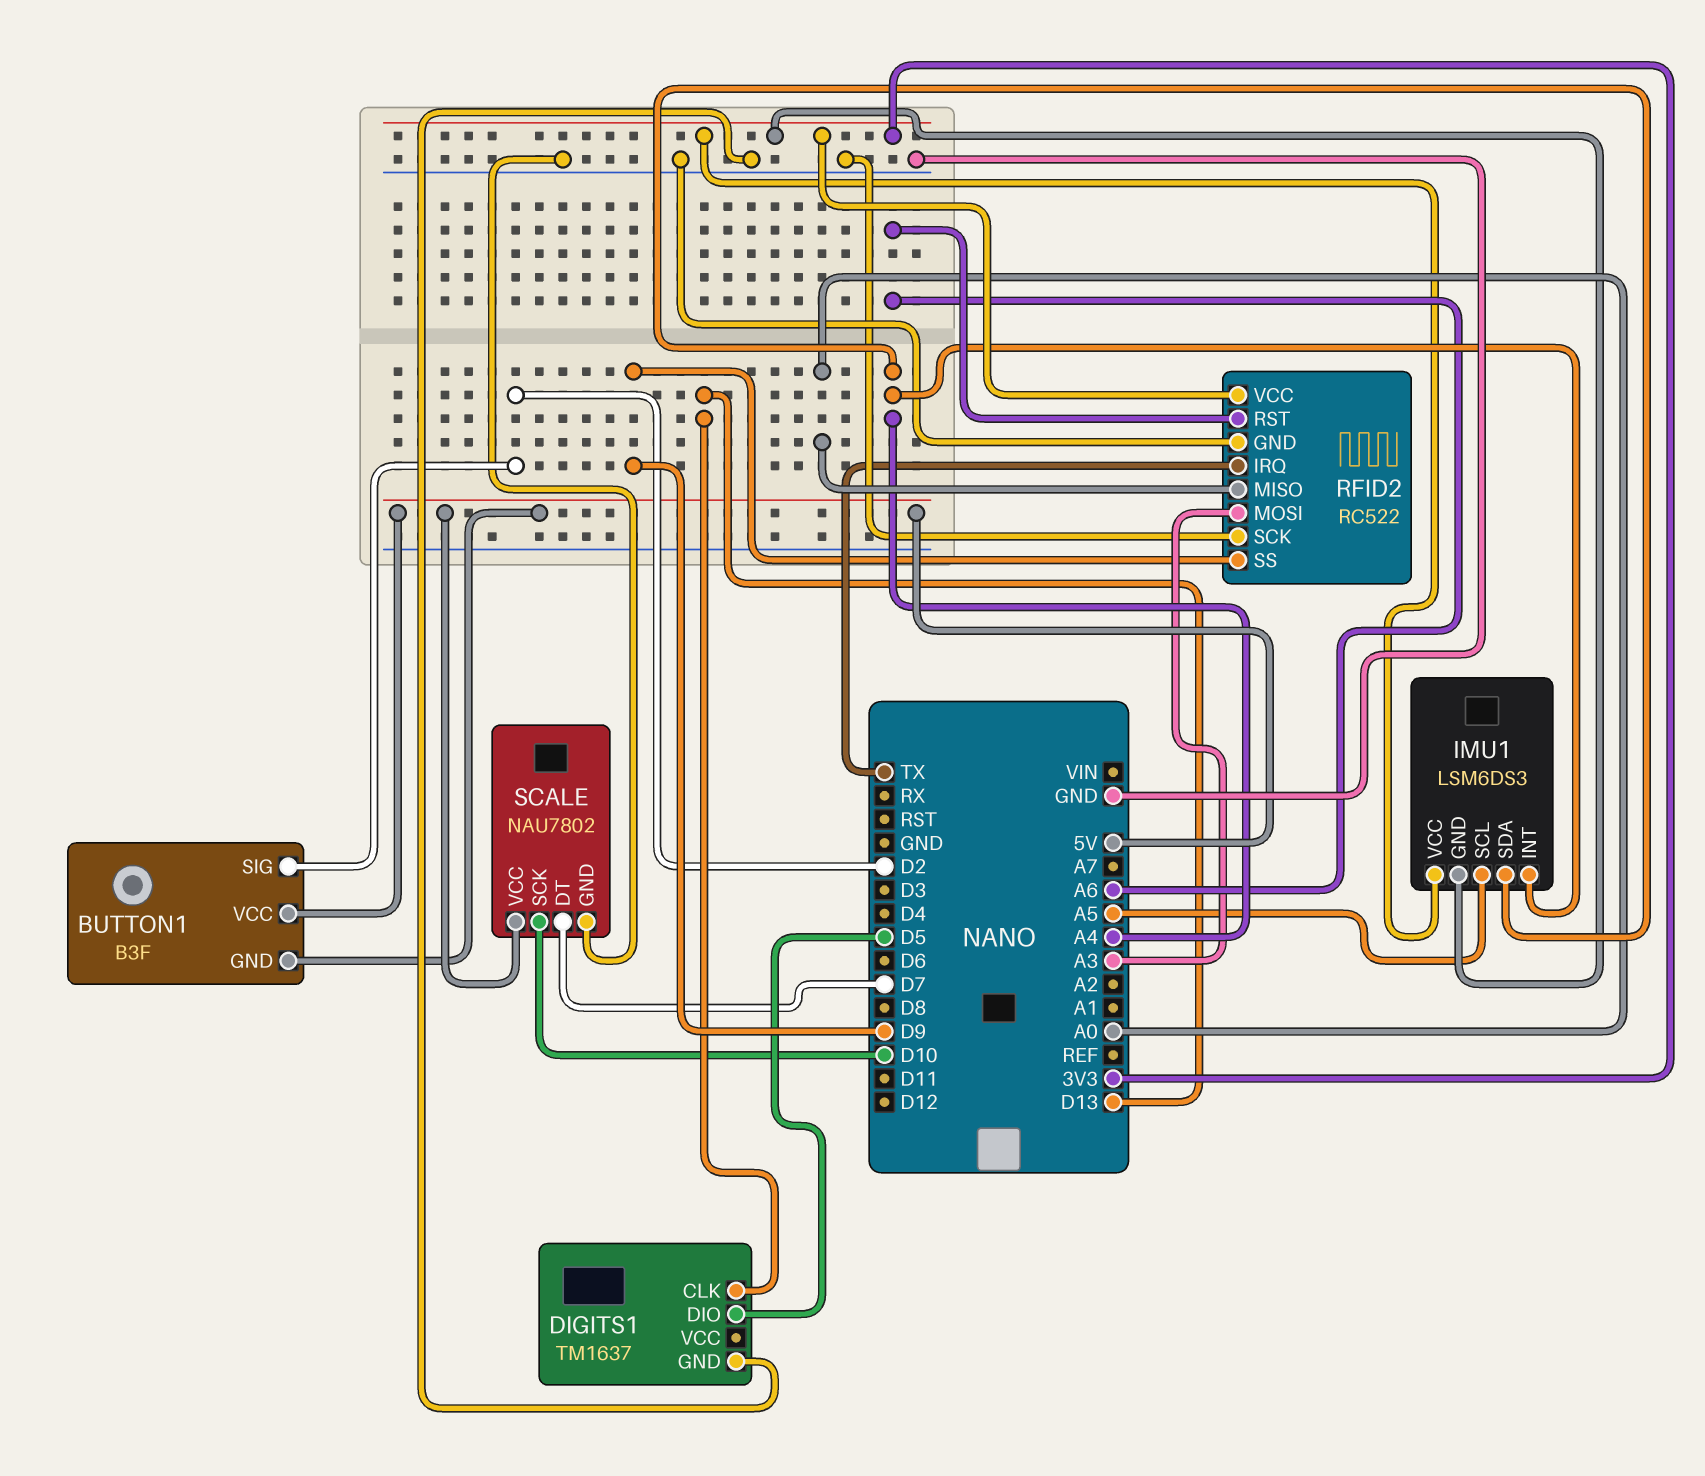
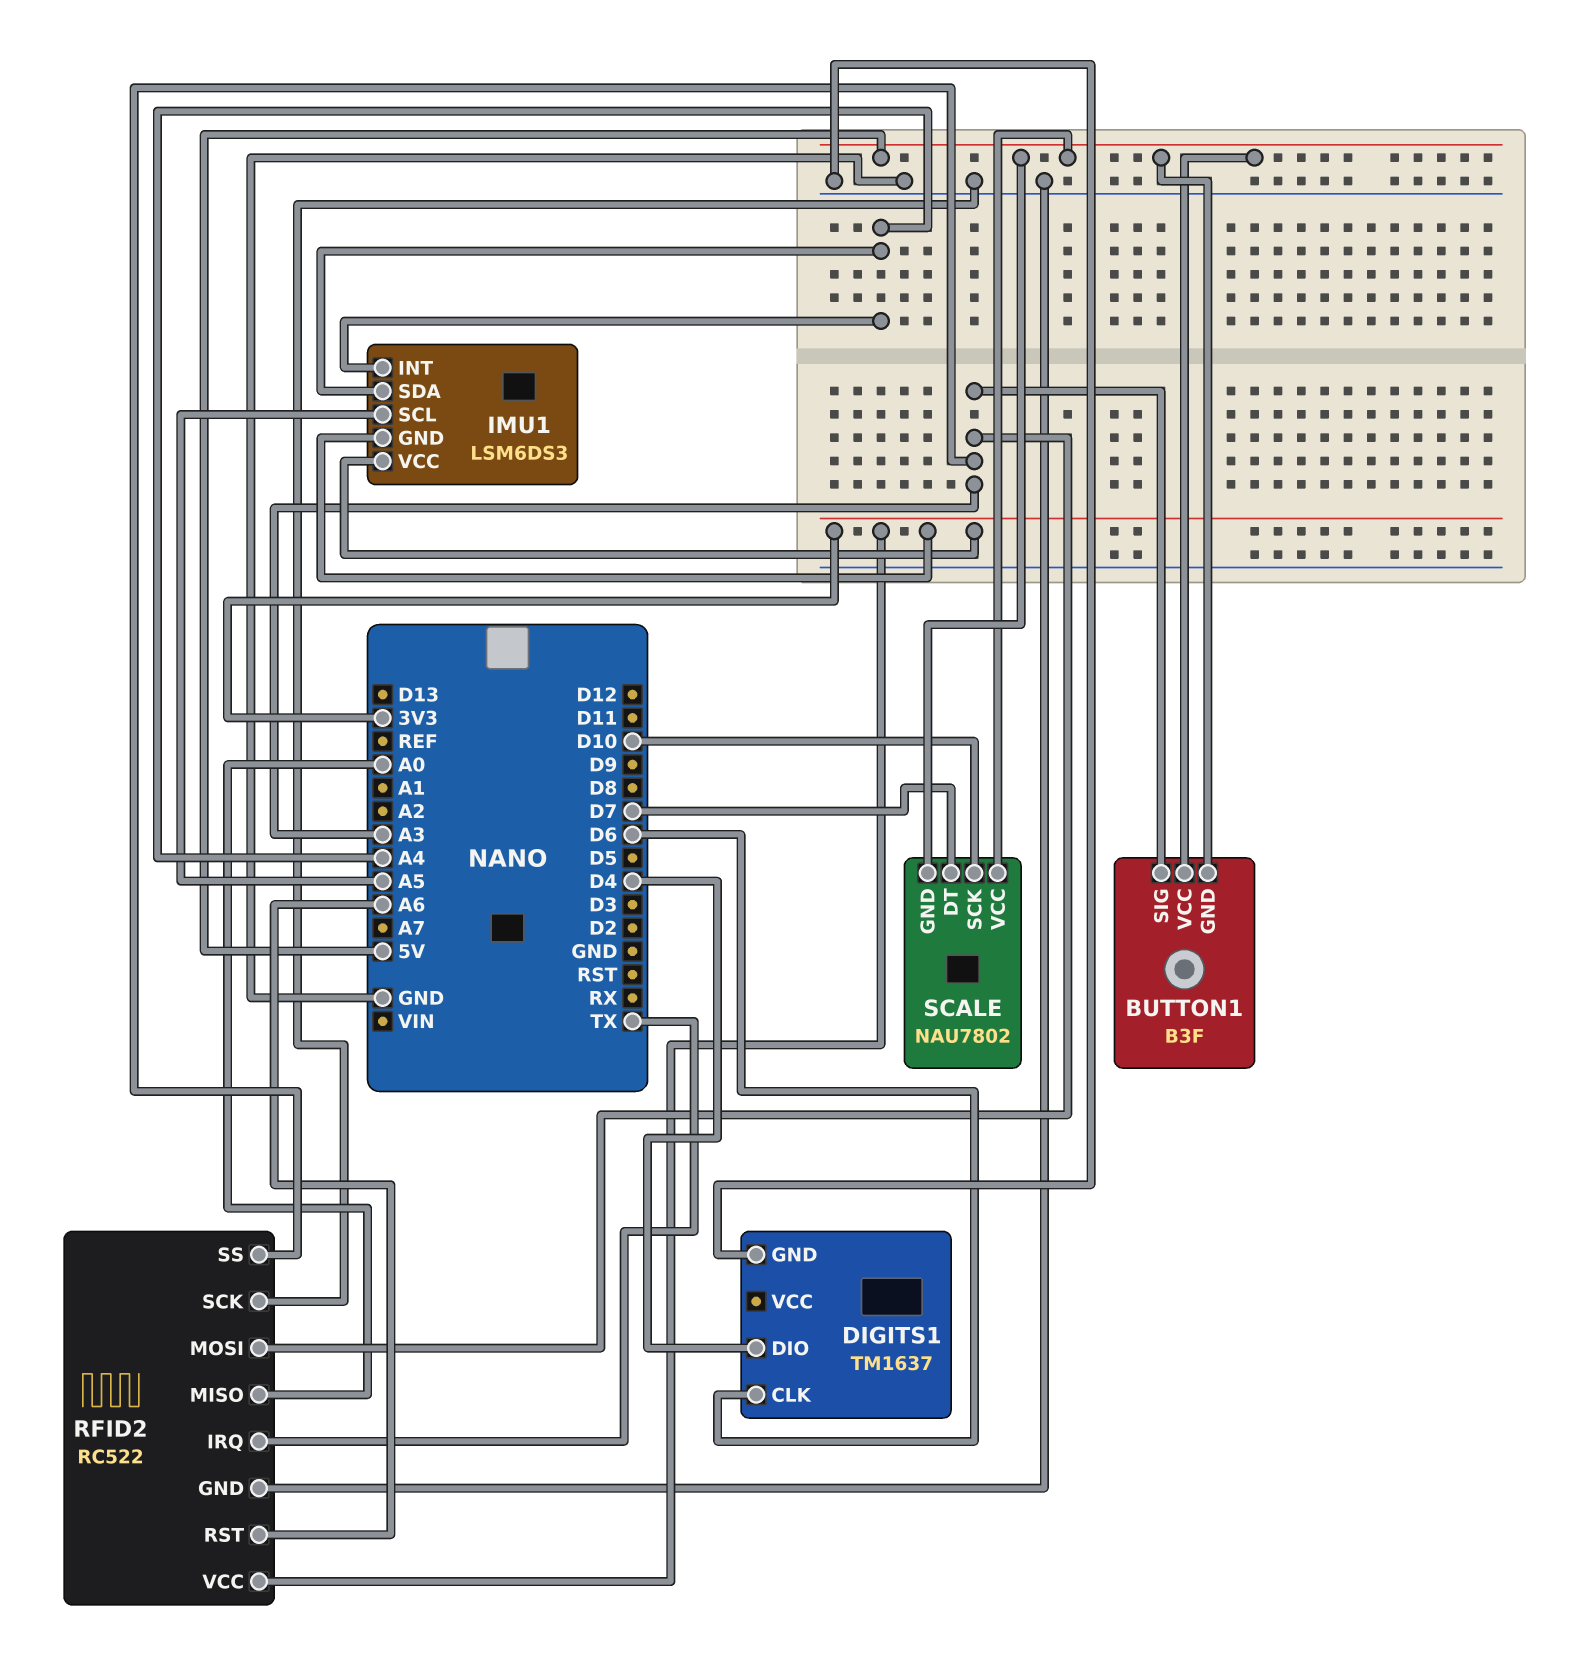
BUTTON1 pin SIG: D2 -> A3
DIGITS1 pin CLK: D13 -> D6
DIGITS1 pin DIO: D5 -> D4
RFID2 pin SS: D9 -> A3
SCALE pin GND: GND -> 5V

